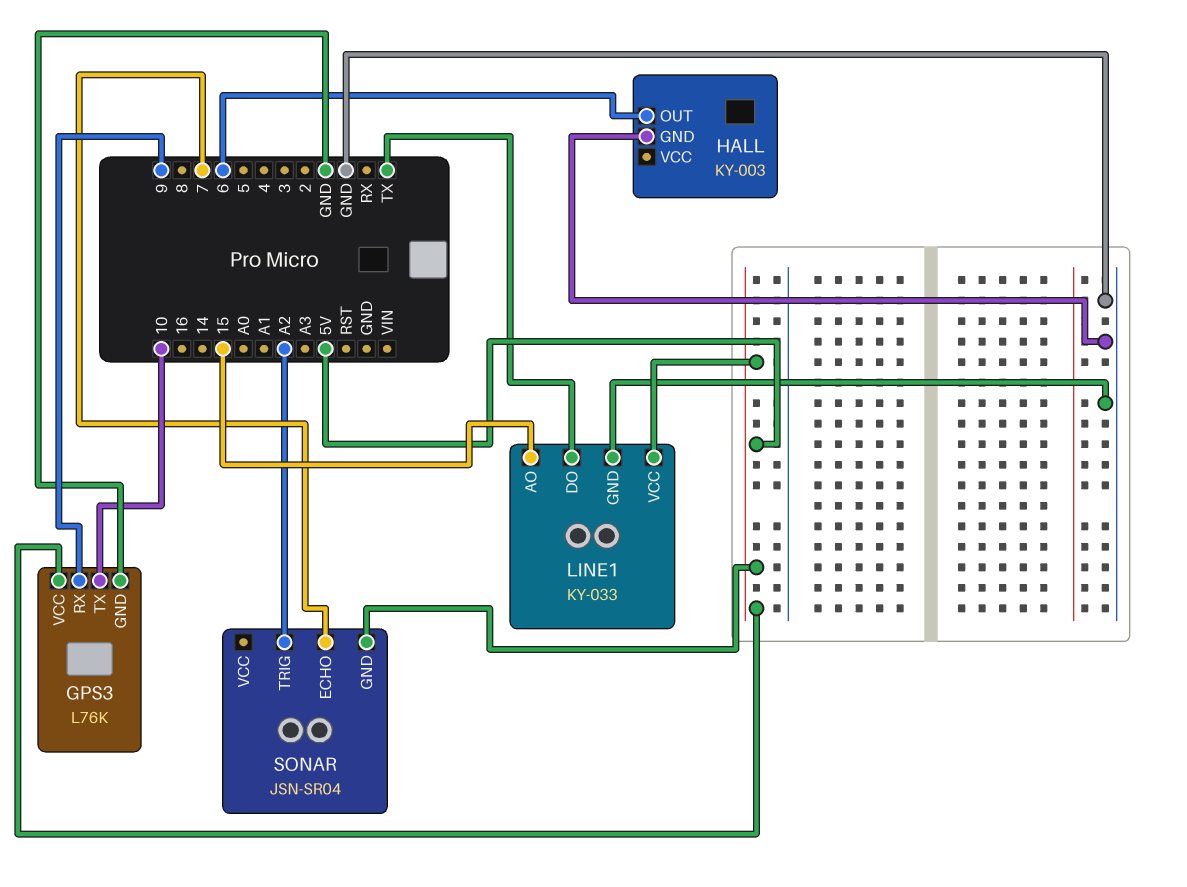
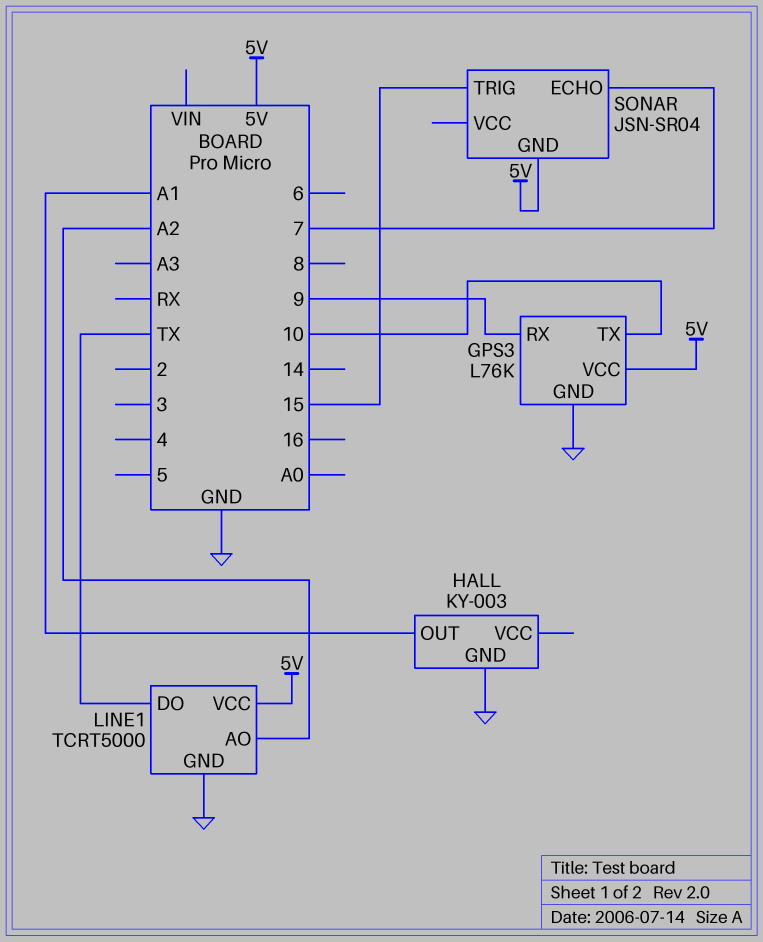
HALL pin OUT: 6 -> A1
LINE1: KY-033 -> TCRT5000
LINE1 pin AO: 15 -> A2
SONAR pin TRIG: A2 -> 15

